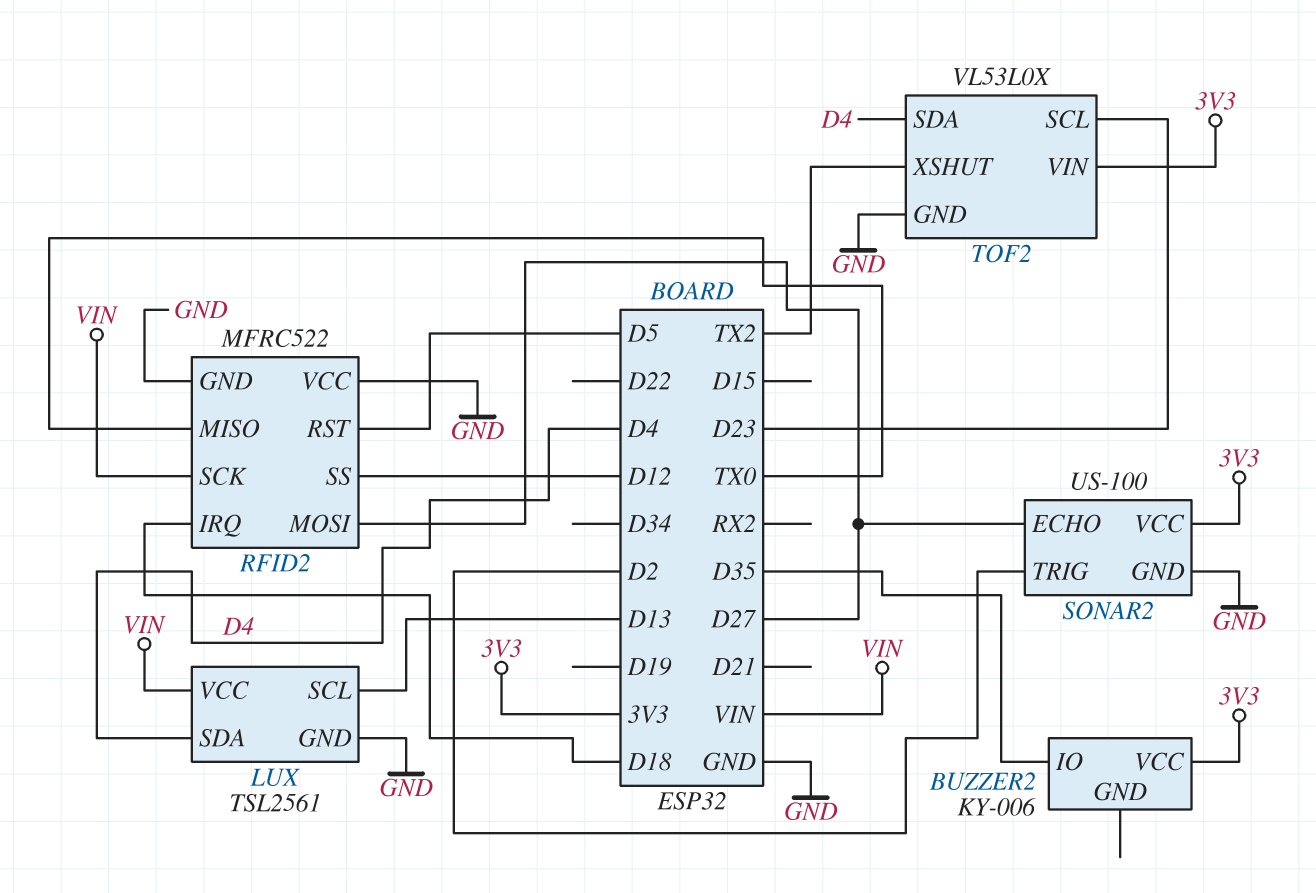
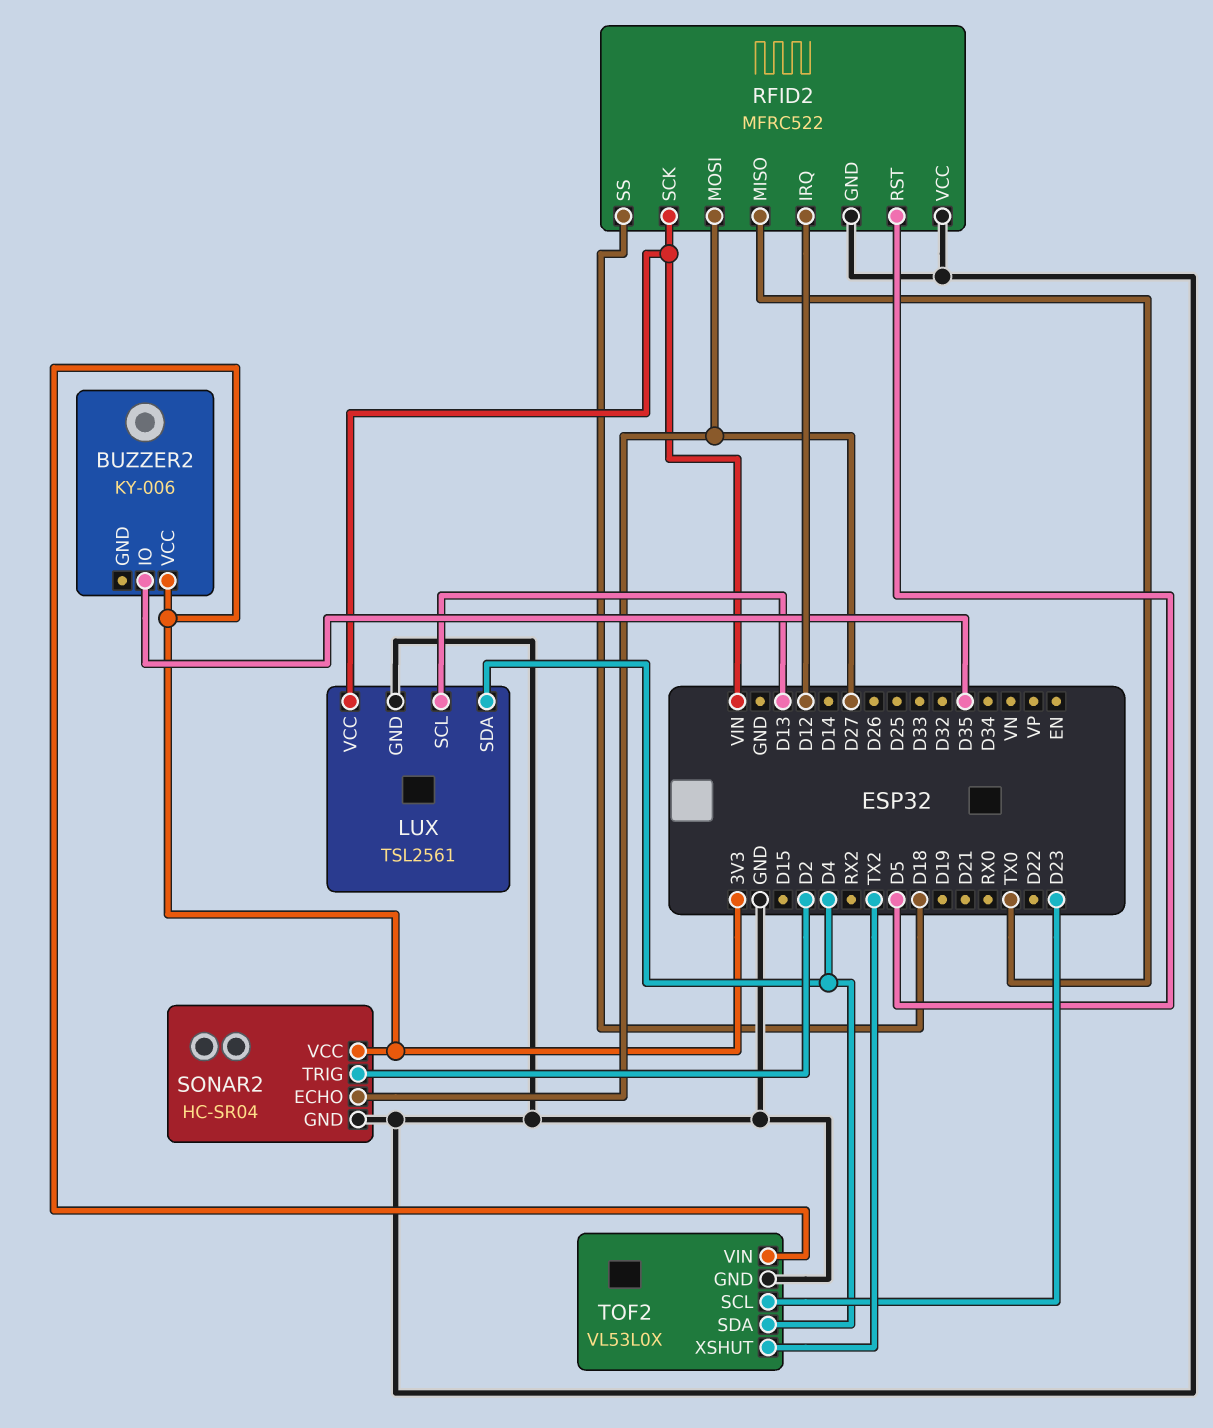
RFID2 pin IRQ: D18 -> D12
RFID2 pin SS: D12 -> D18
SONAR2: US-100 -> HC-SR04

